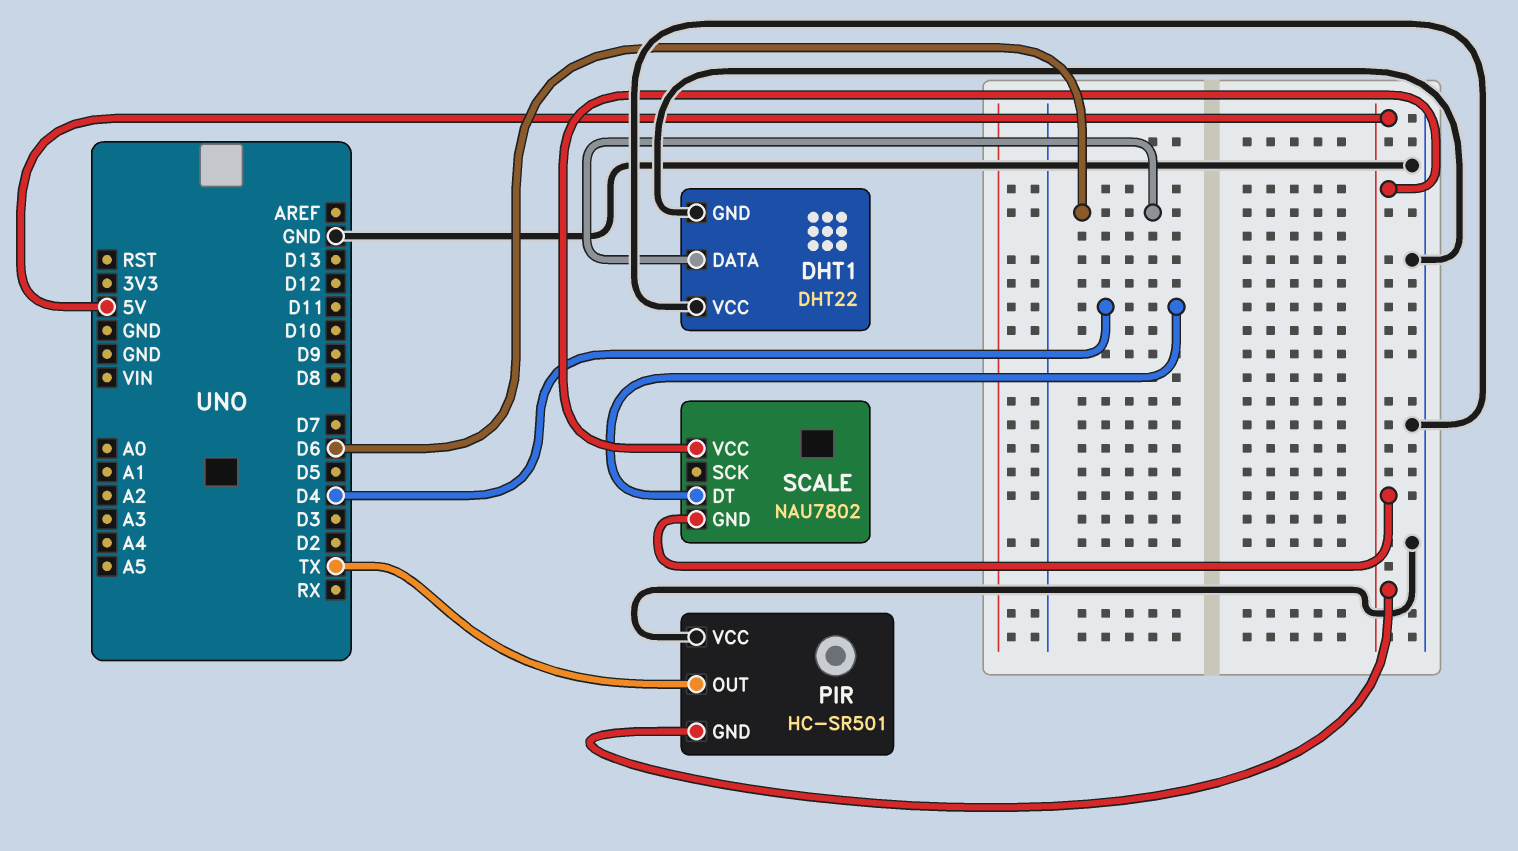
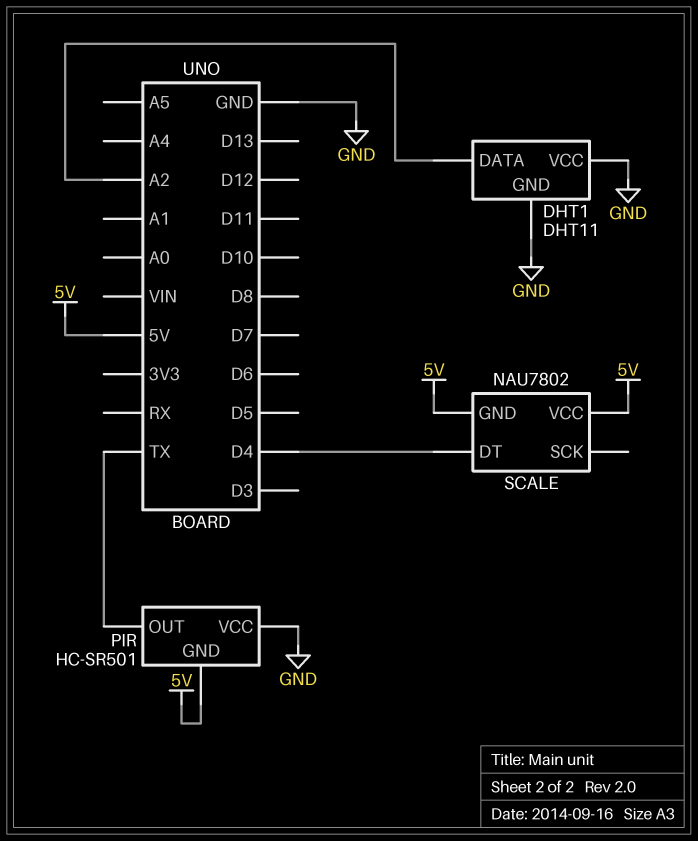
DHT1: DHT22 -> DHT11
DHT1 pin DATA: D6 -> A2

